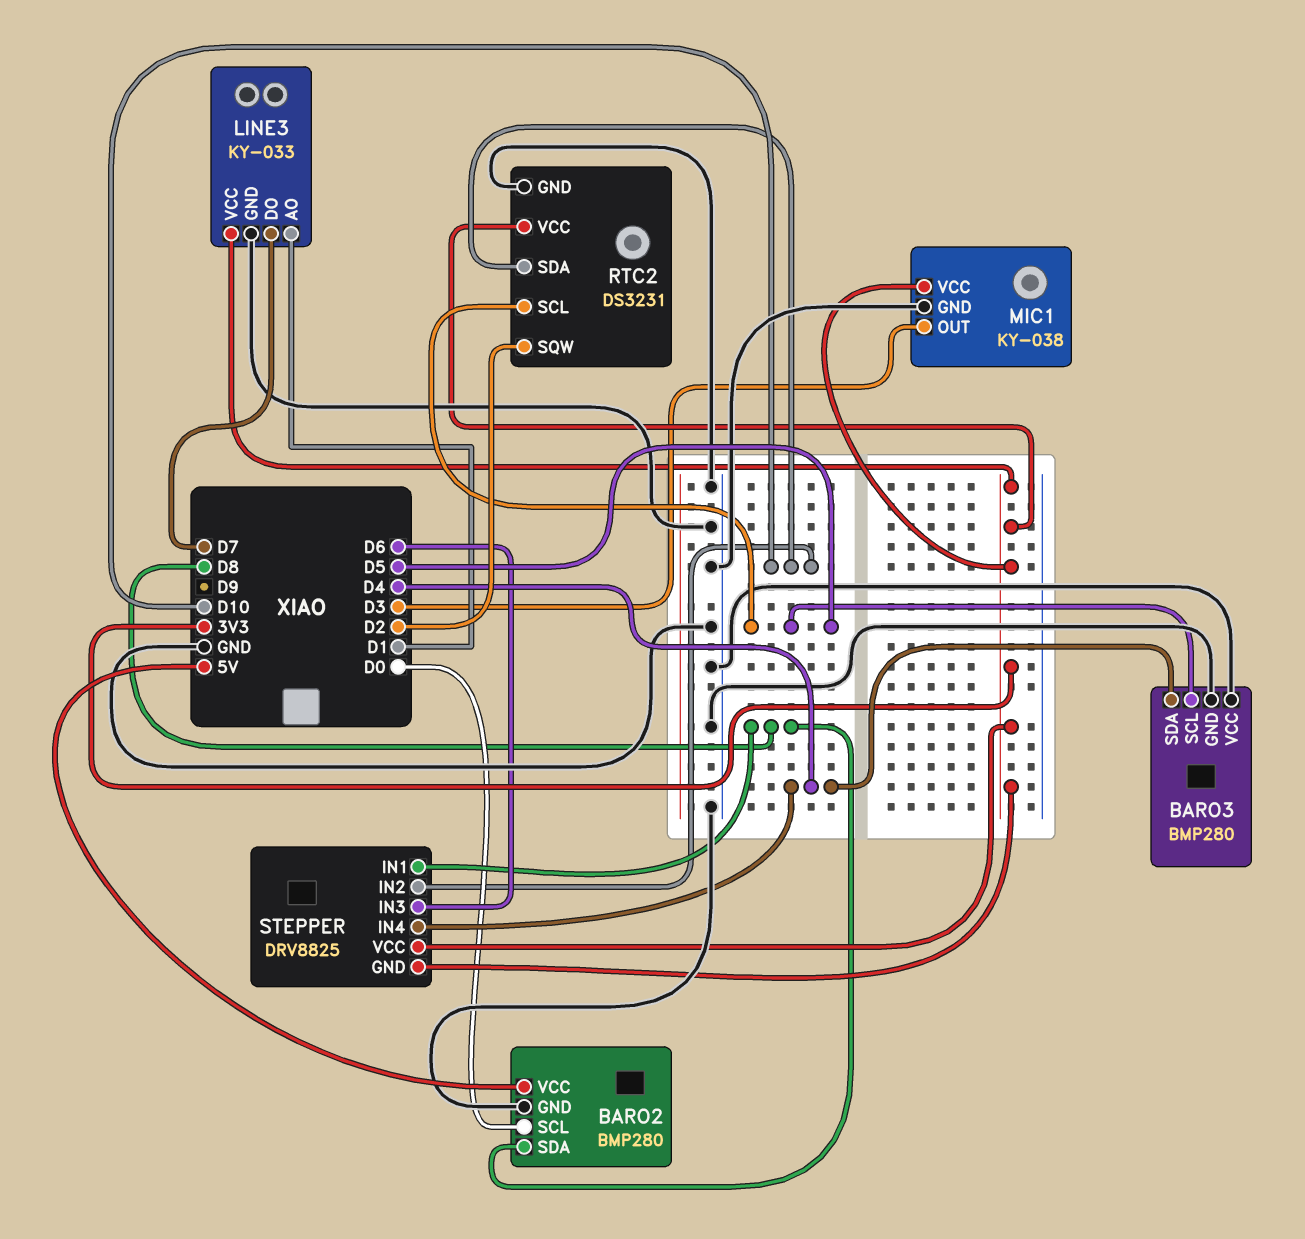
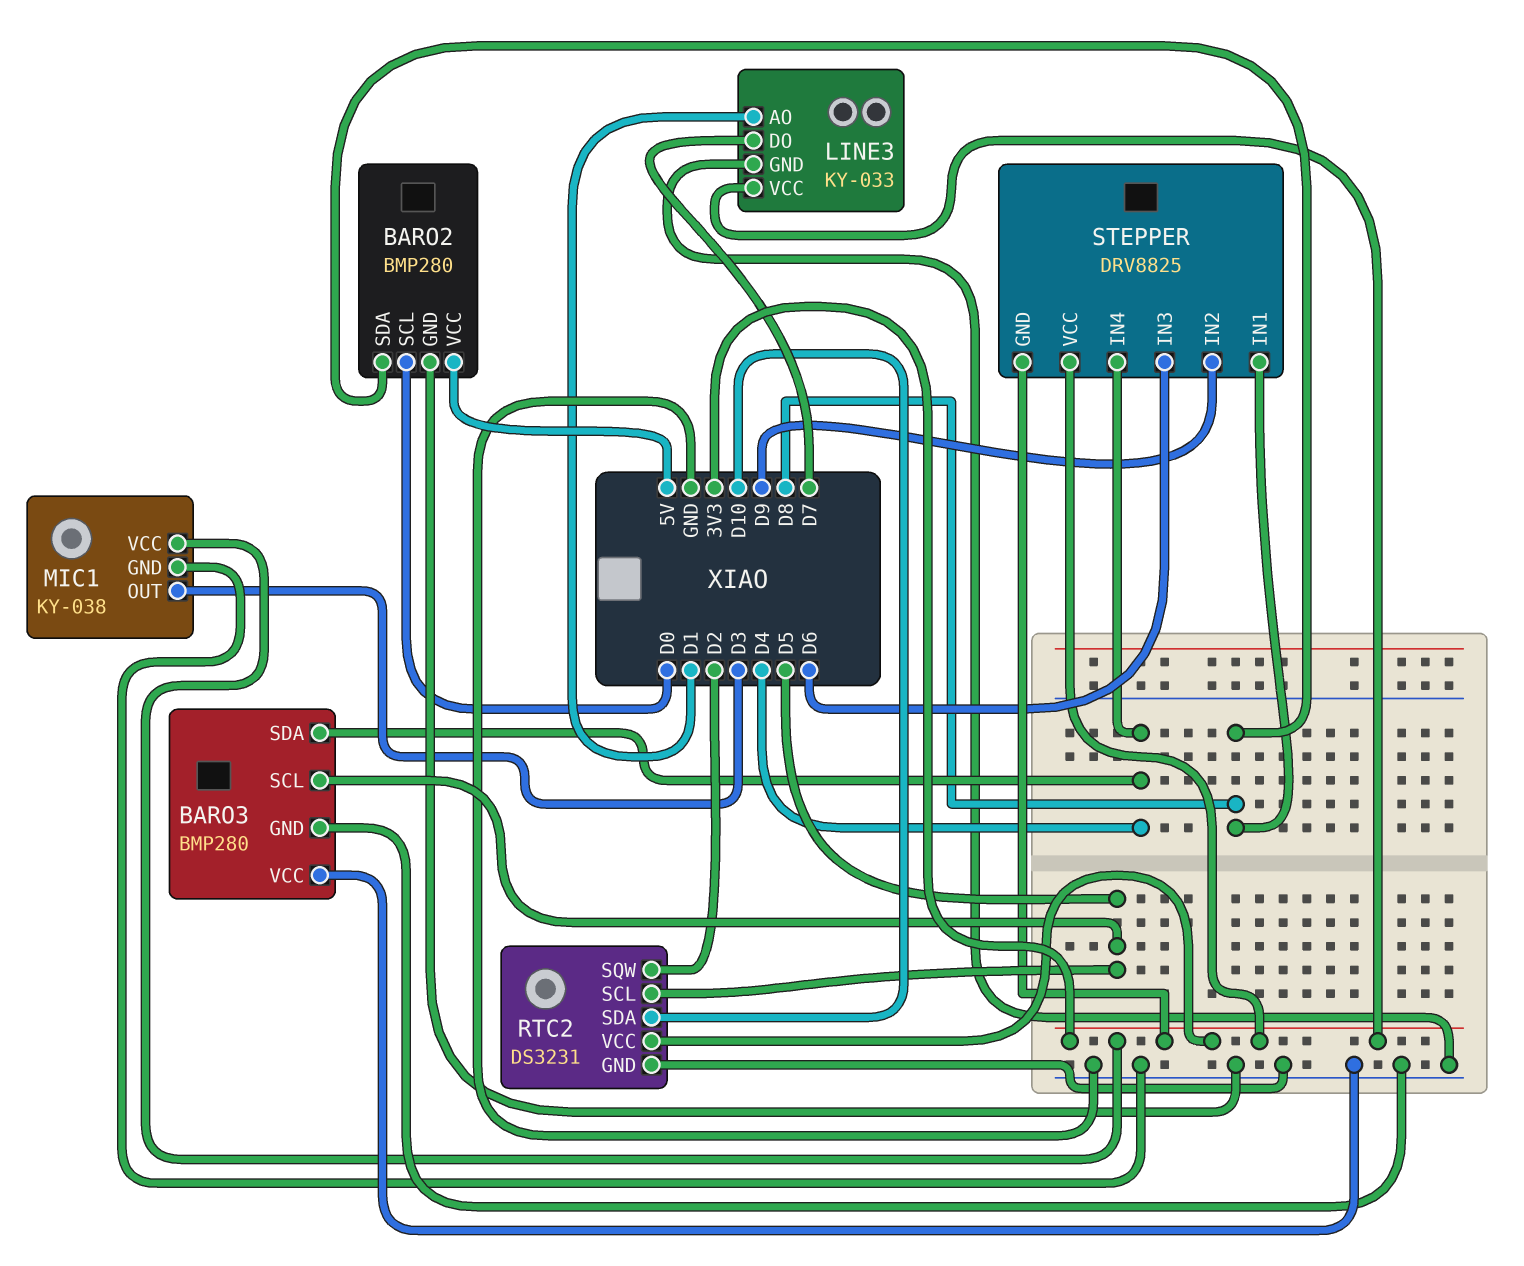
STEPPER pin IN2: D10 -> D9

